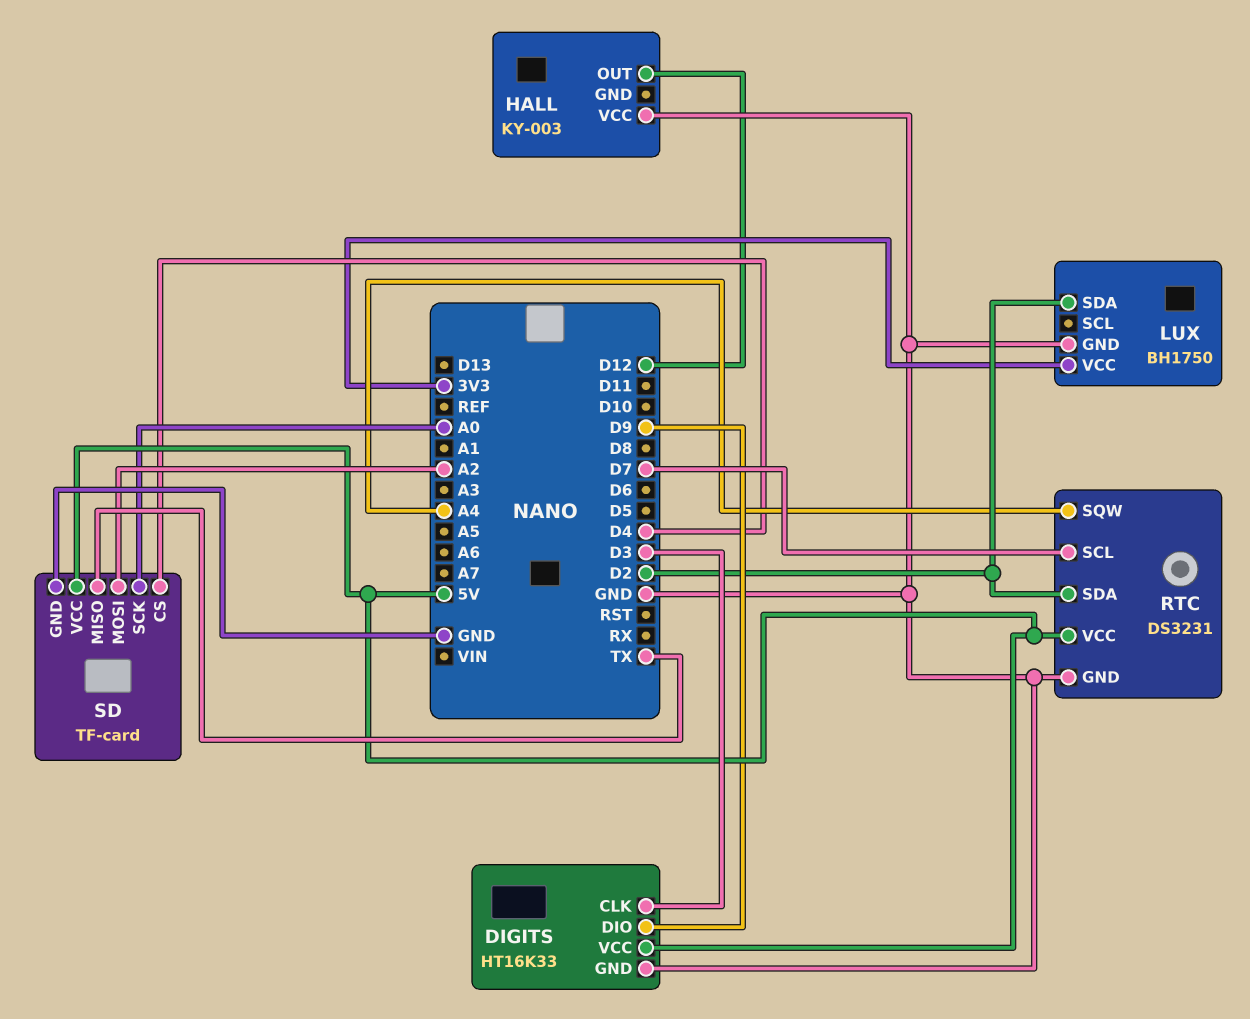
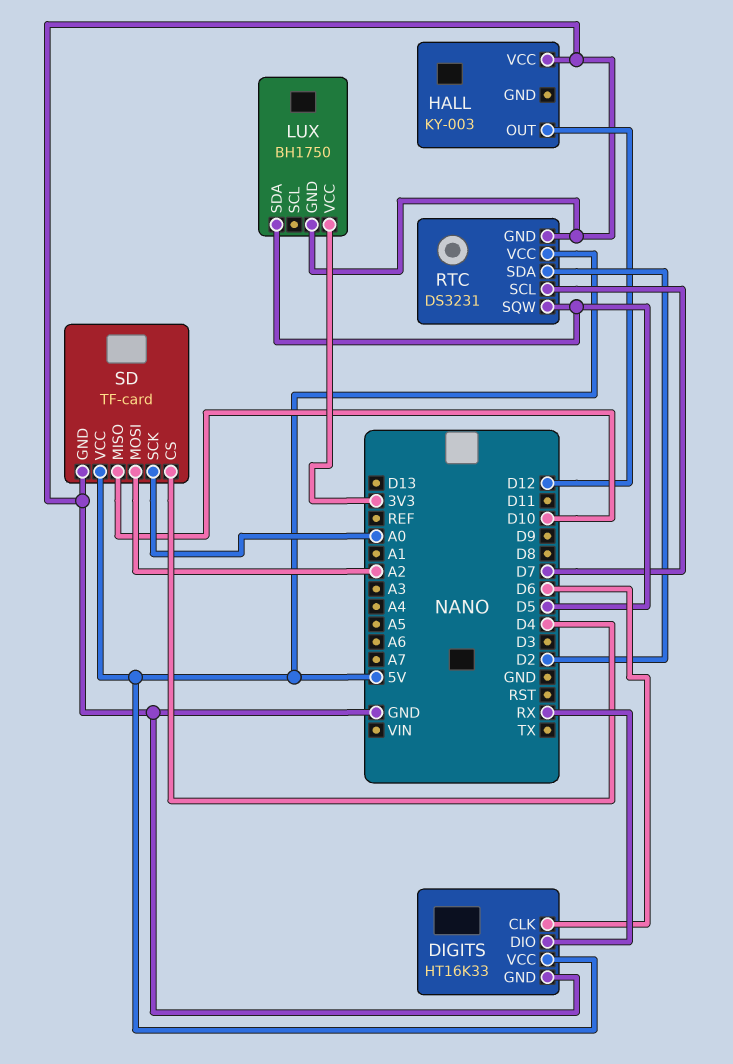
DIGITS pin CLK: D3 -> D6
DIGITS pin DIO: D9 -> RX
LUX pin SDA: D2 -> D5
RTC pin SQW: A4 -> D5
SD pin MISO: TX -> D10

